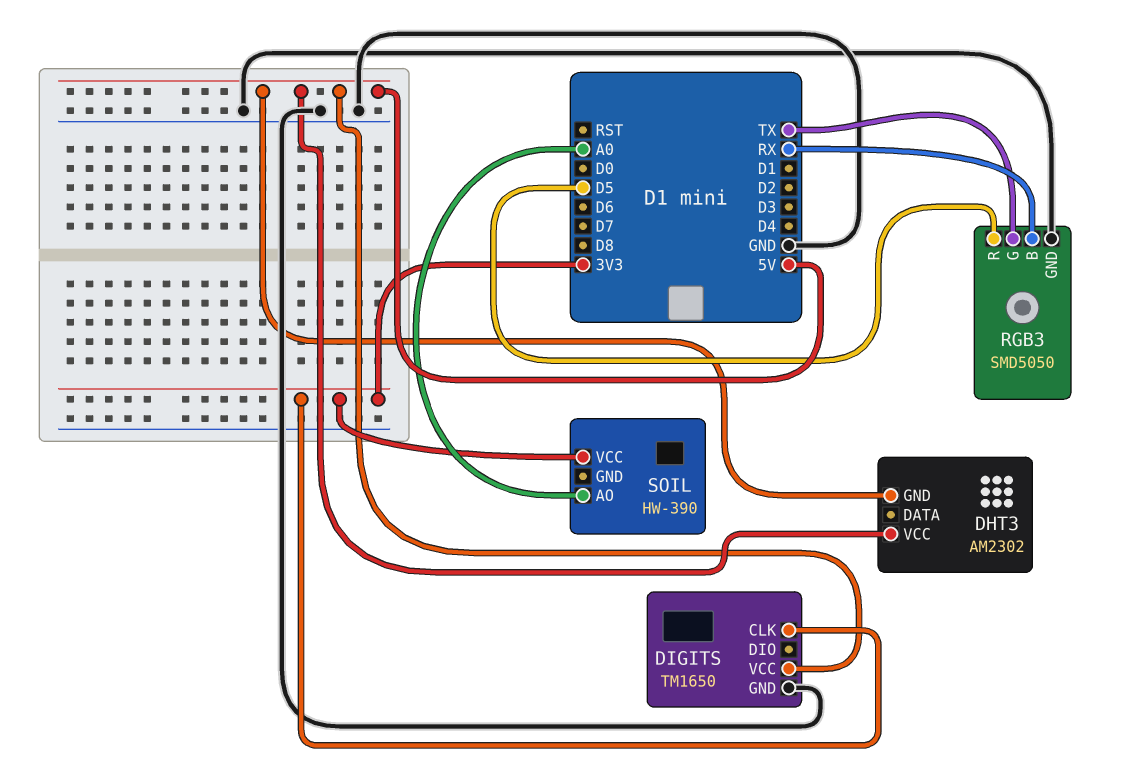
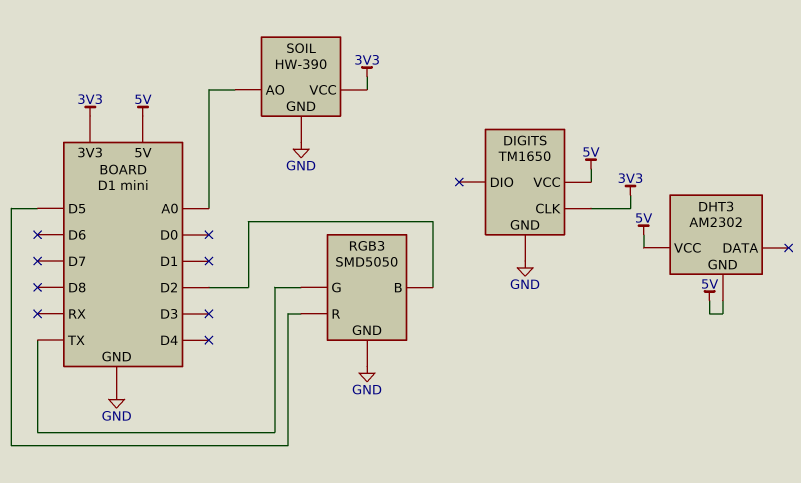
RGB3 pin B: RX -> D2
SOIL pin GND: none -> GND

